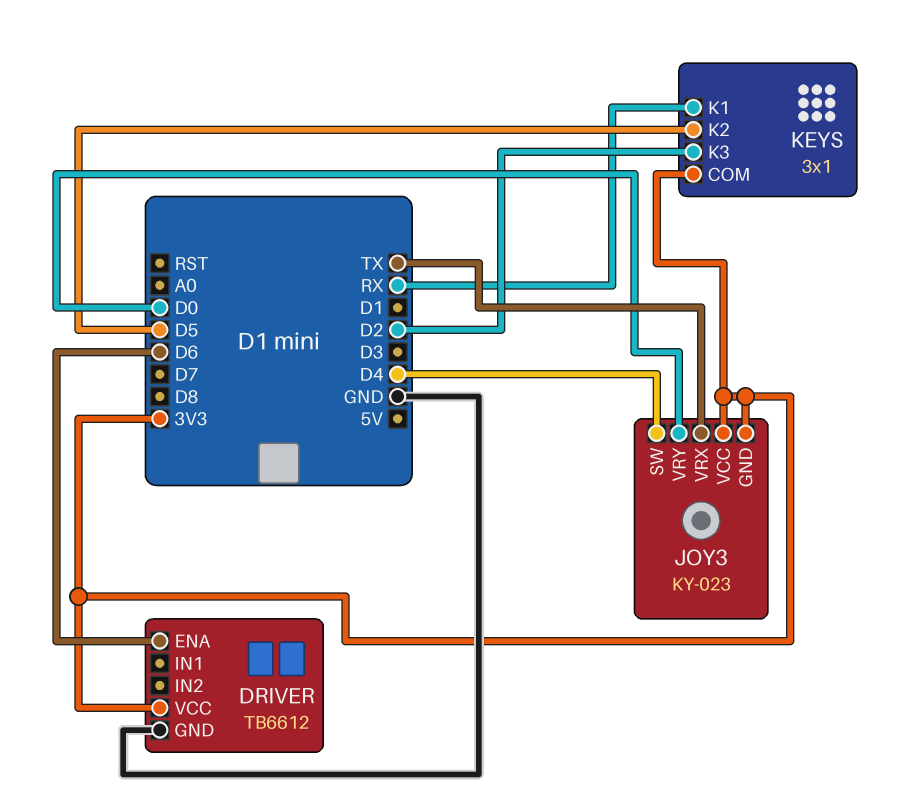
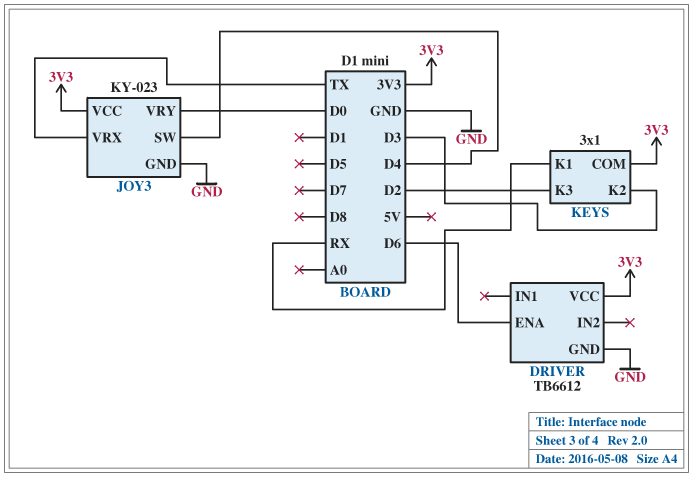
JOY3 pin GND: 3V3 -> GND
KEYS pin K2: D5 -> D3

